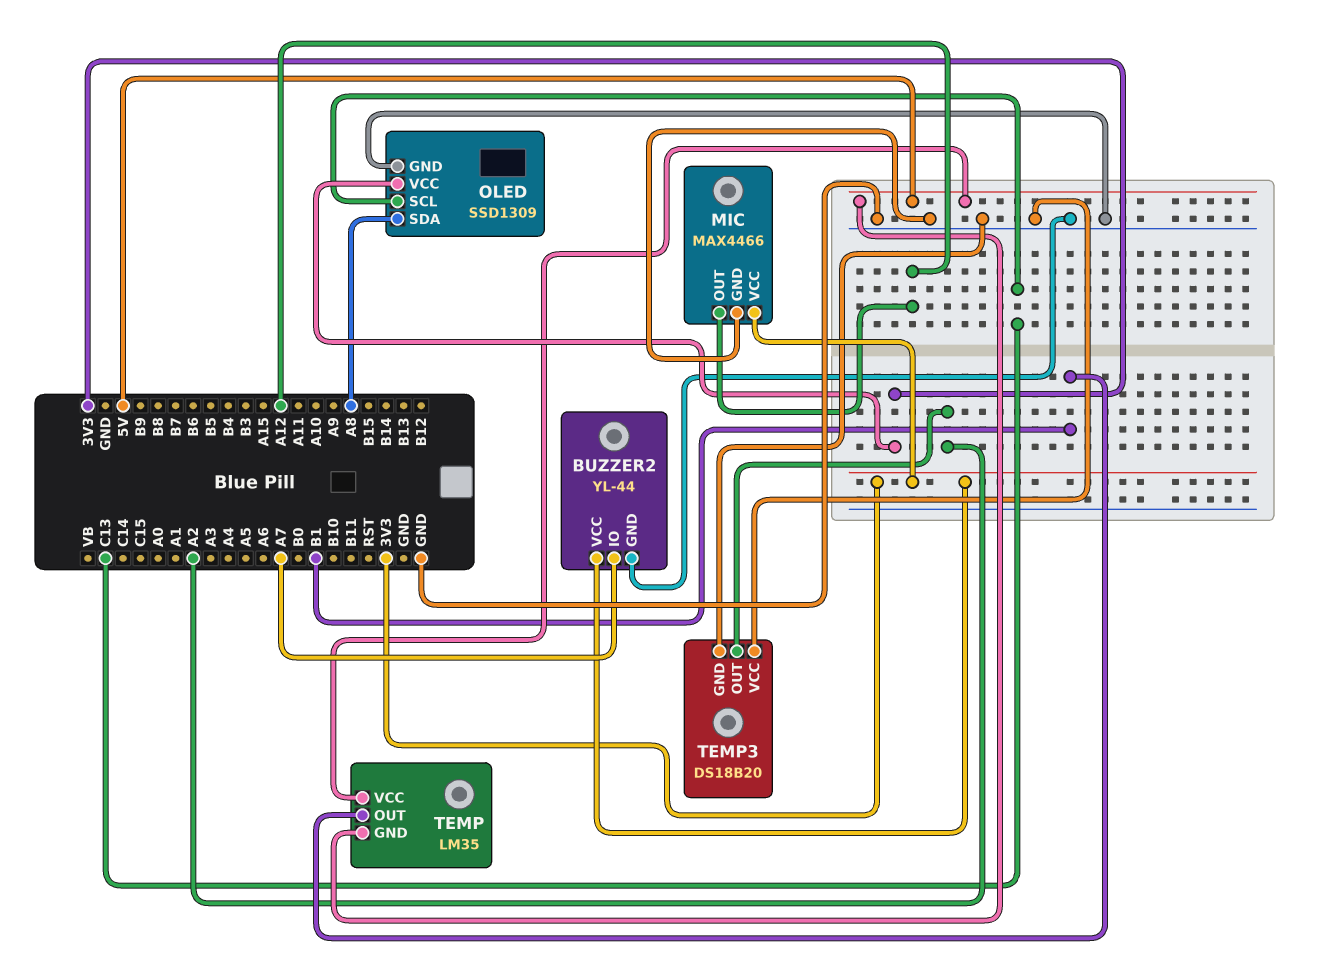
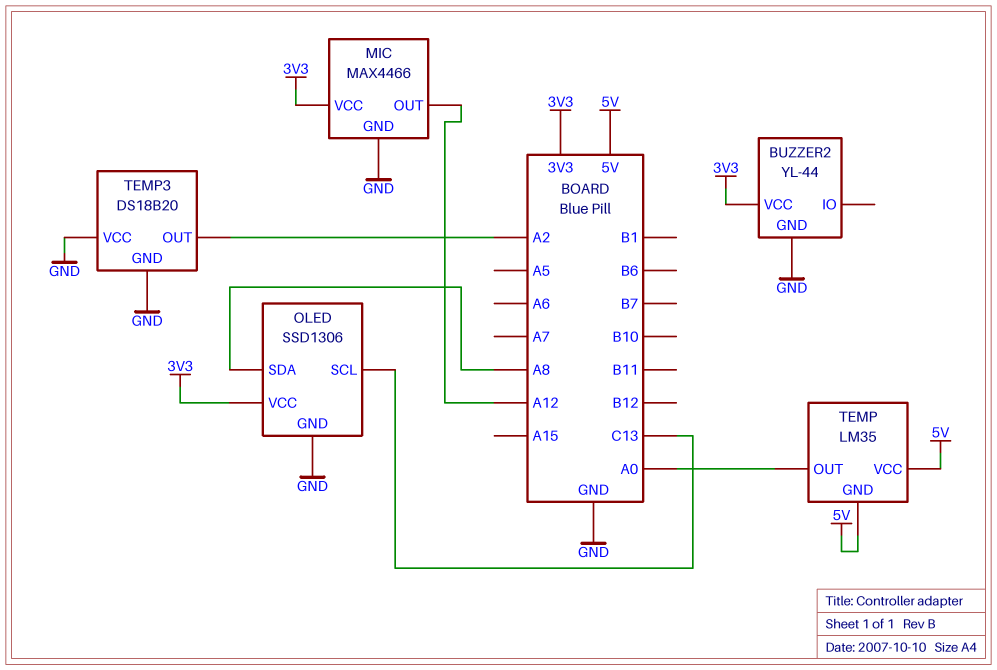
BUZZER2 pin IO: A7 -> none
OLED: SSD1309 -> SSD1306
TEMP pin OUT: B1 -> A0

